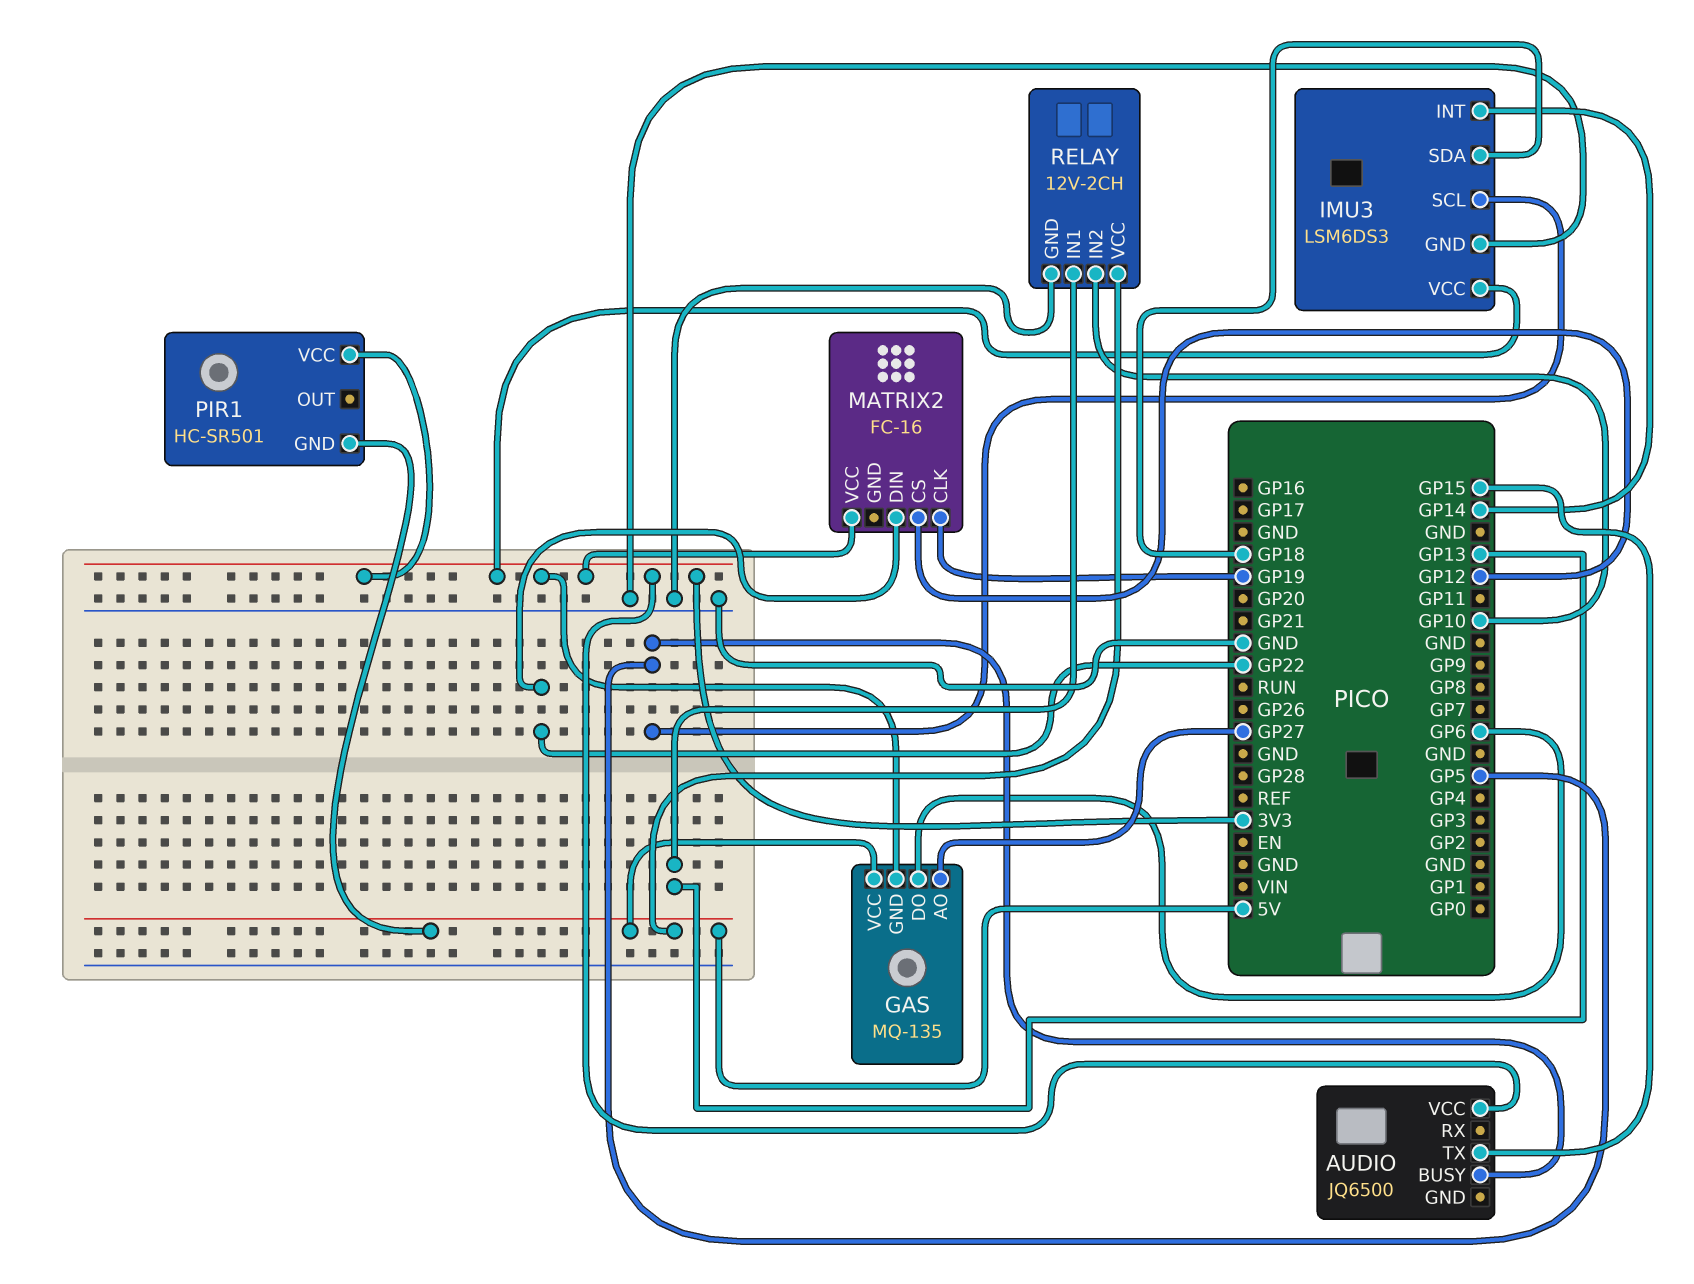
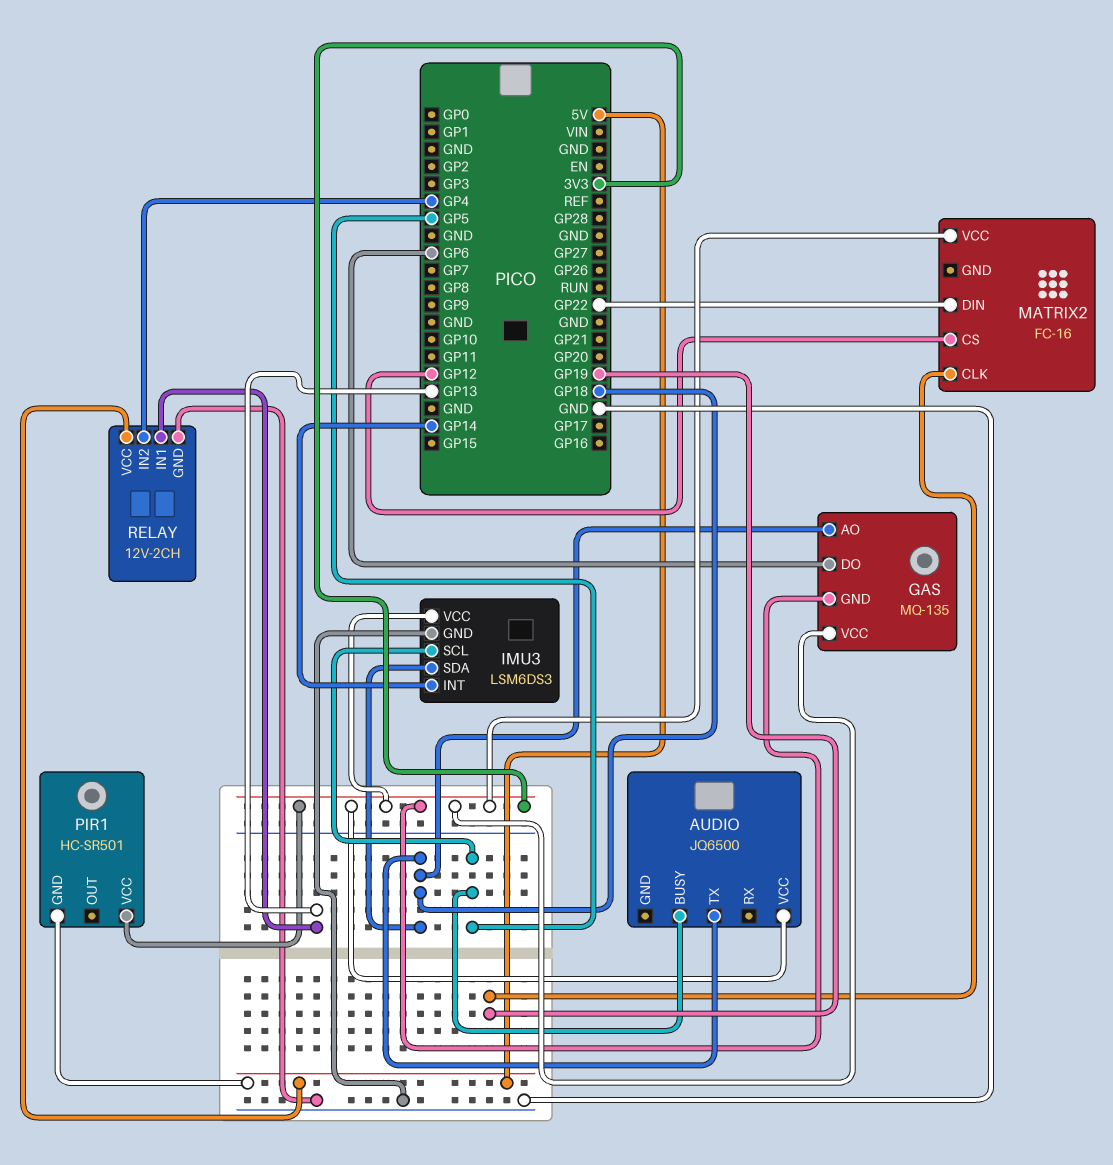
AUDIO pin TX: GP15 -> GP18
GAS pin AO: GP27 -> GP18
GAS pin VCC: 5V -> 3V3
RELAY pin IN2: GP10 -> GP4

